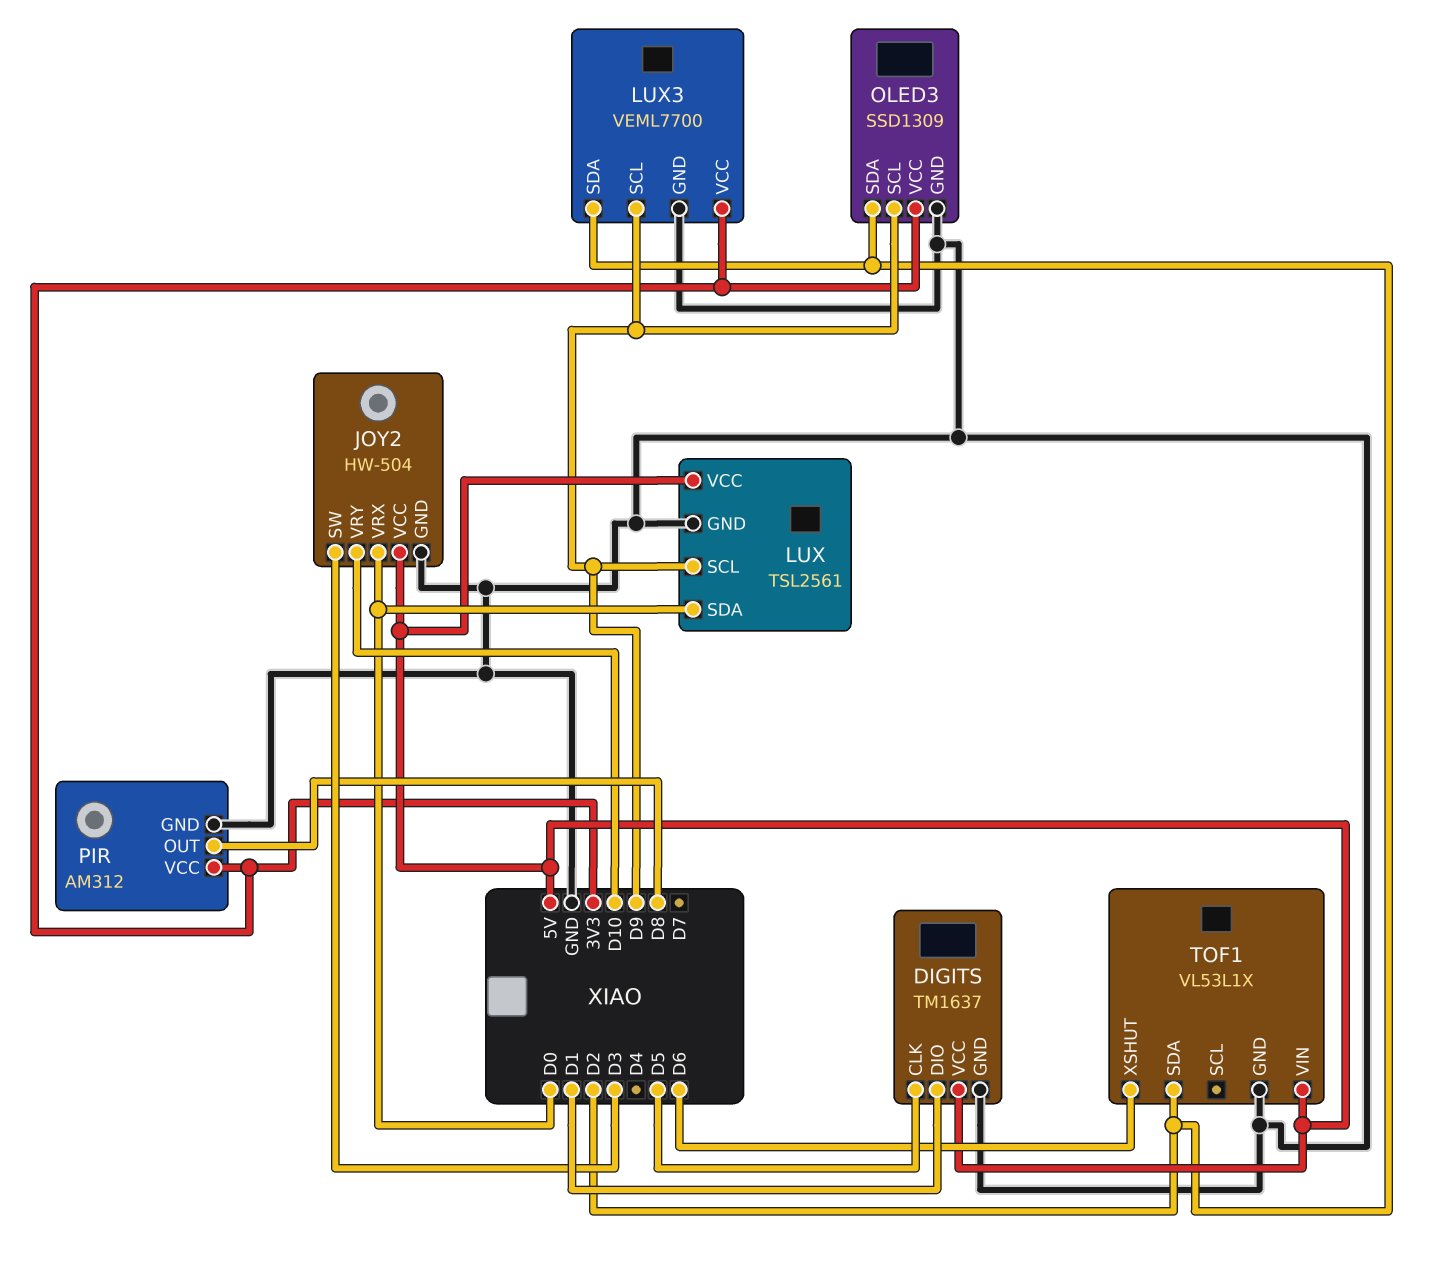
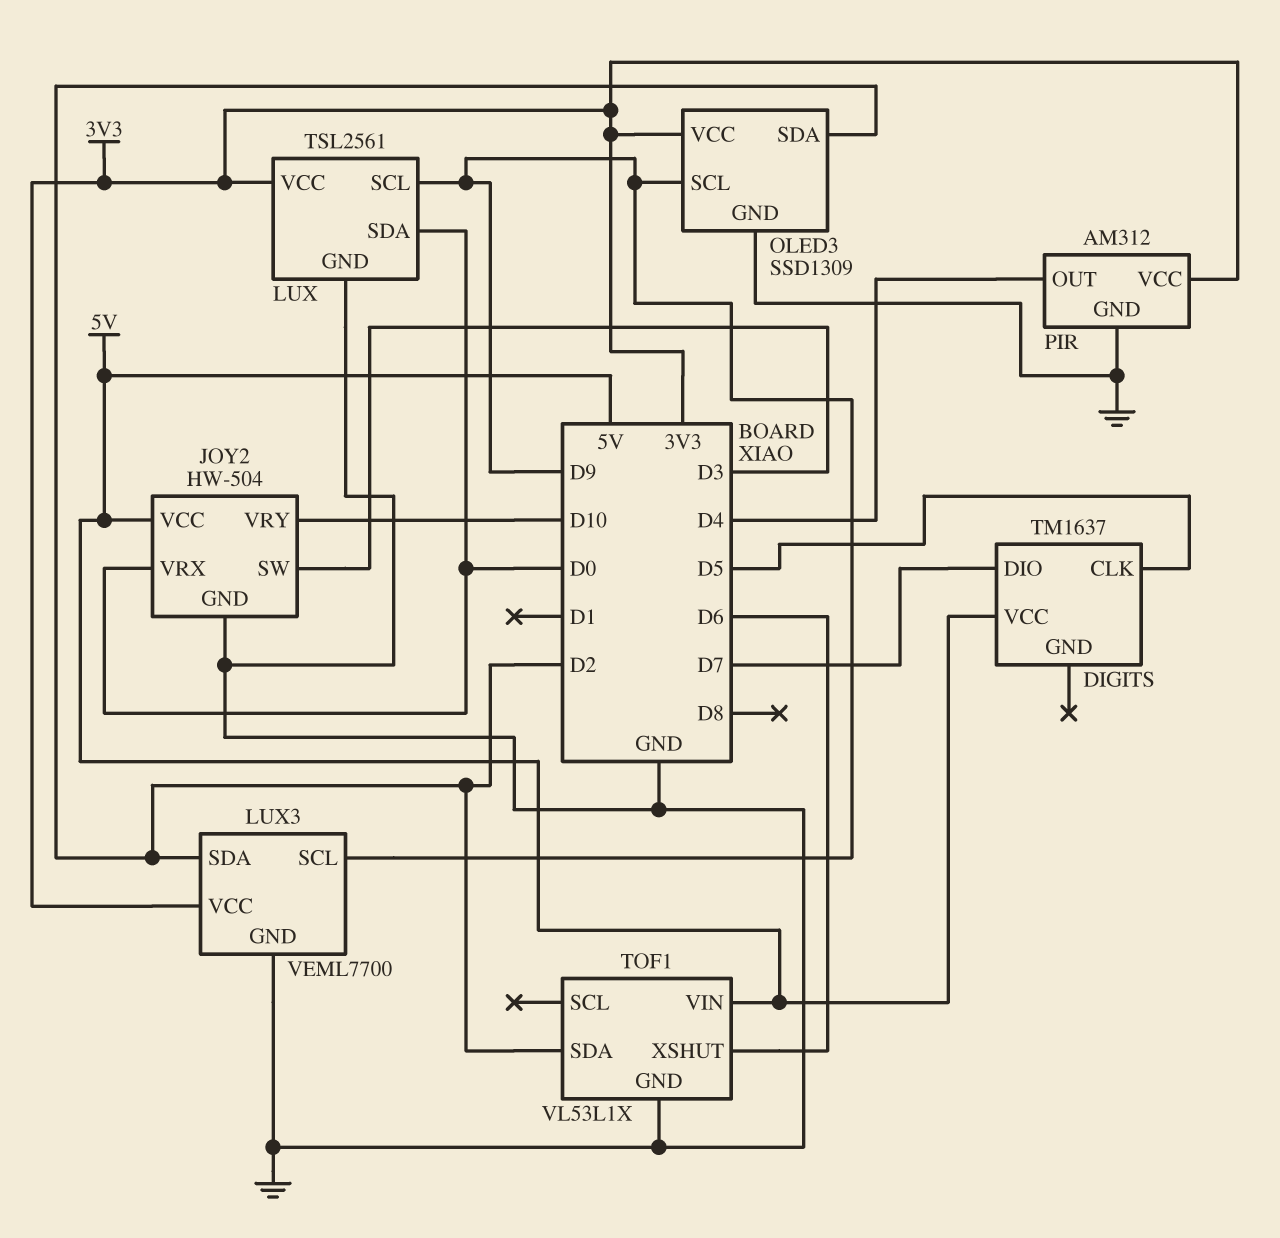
DIGITS pin DIO: D1 -> D7
DIGITS pin GND: GND -> none
LUX pin VCC: 5V -> 3V3
PIR pin OUT: D8 -> D4

